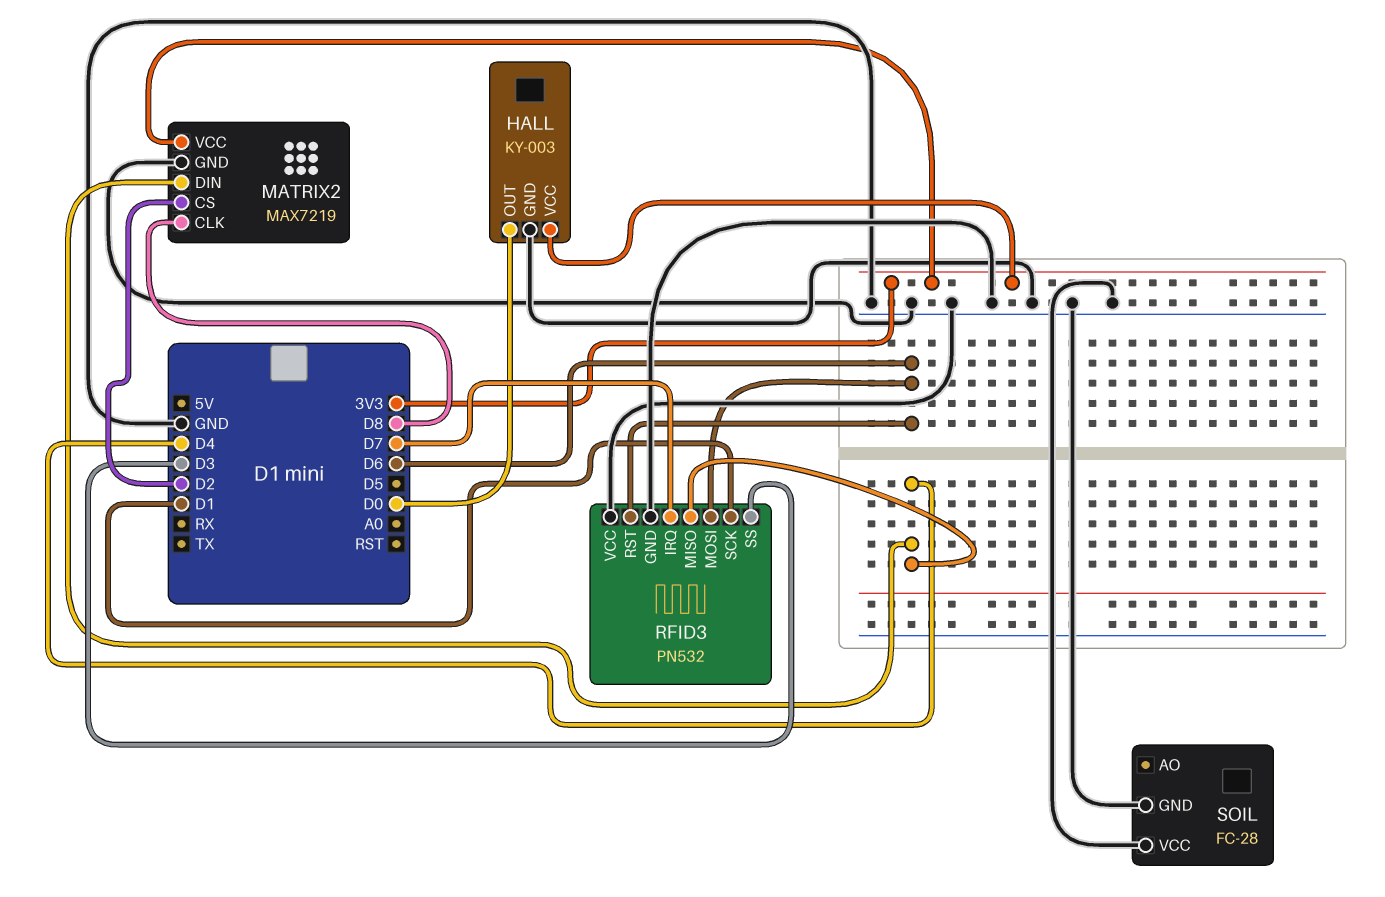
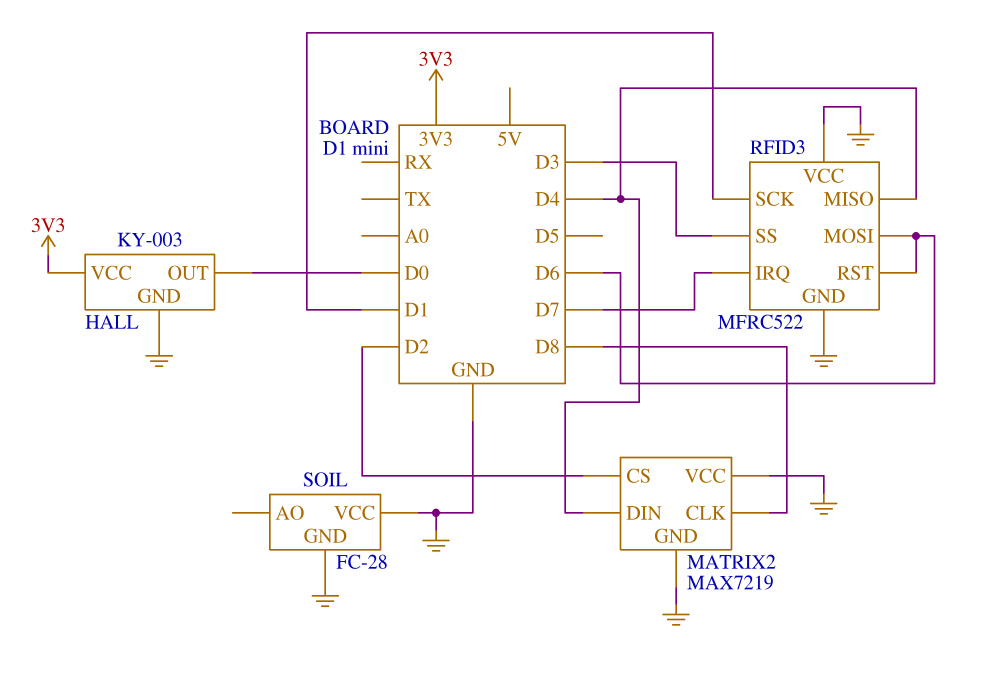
MATRIX2 pin VCC: 3V3 -> GND
RFID3: PN532 -> MFRC522

